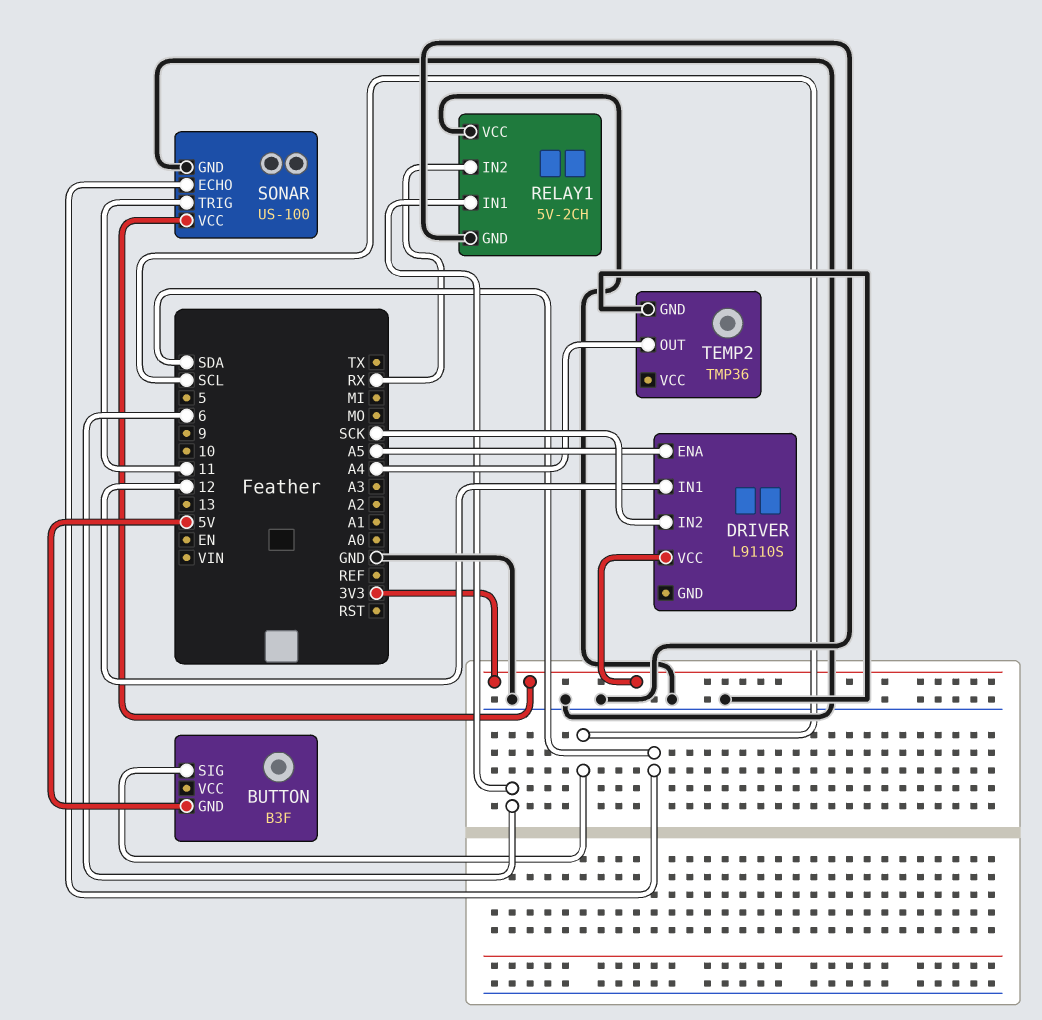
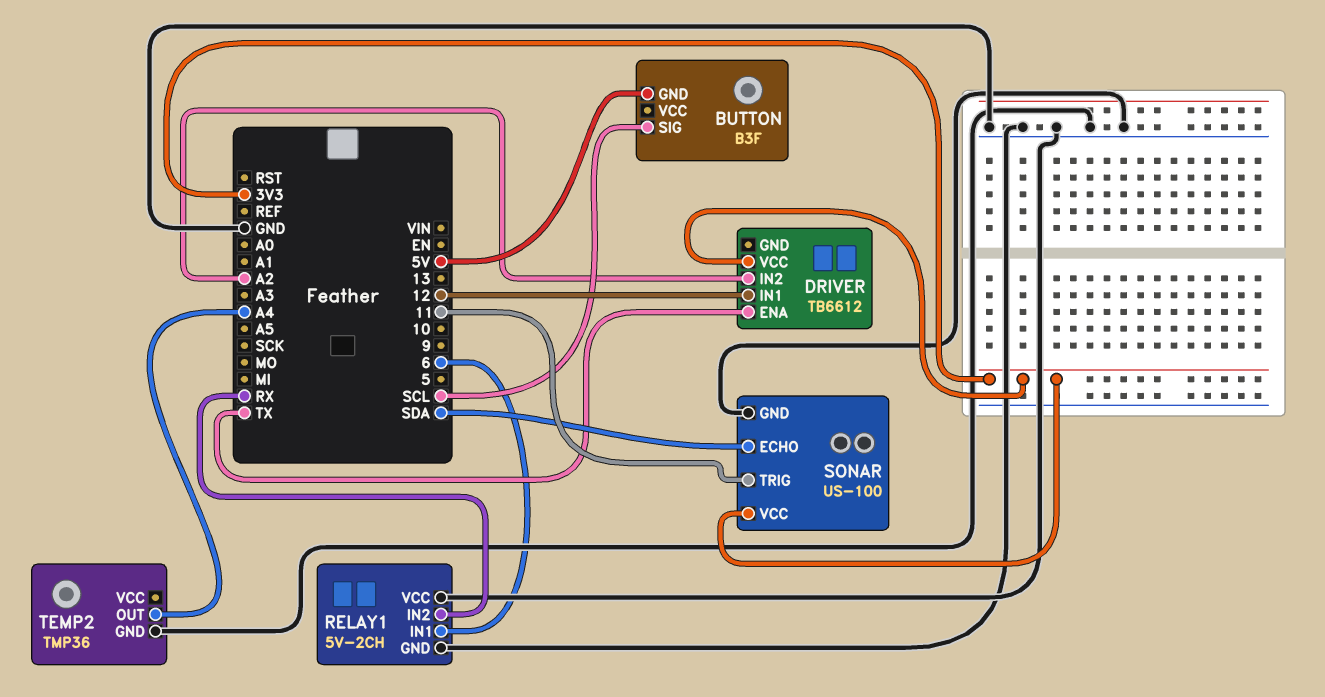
DRIVER: L9110S -> TB6612
DRIVER pin ENA: A5 -> TX
DRIVER pin IN2: SCK -> A2

